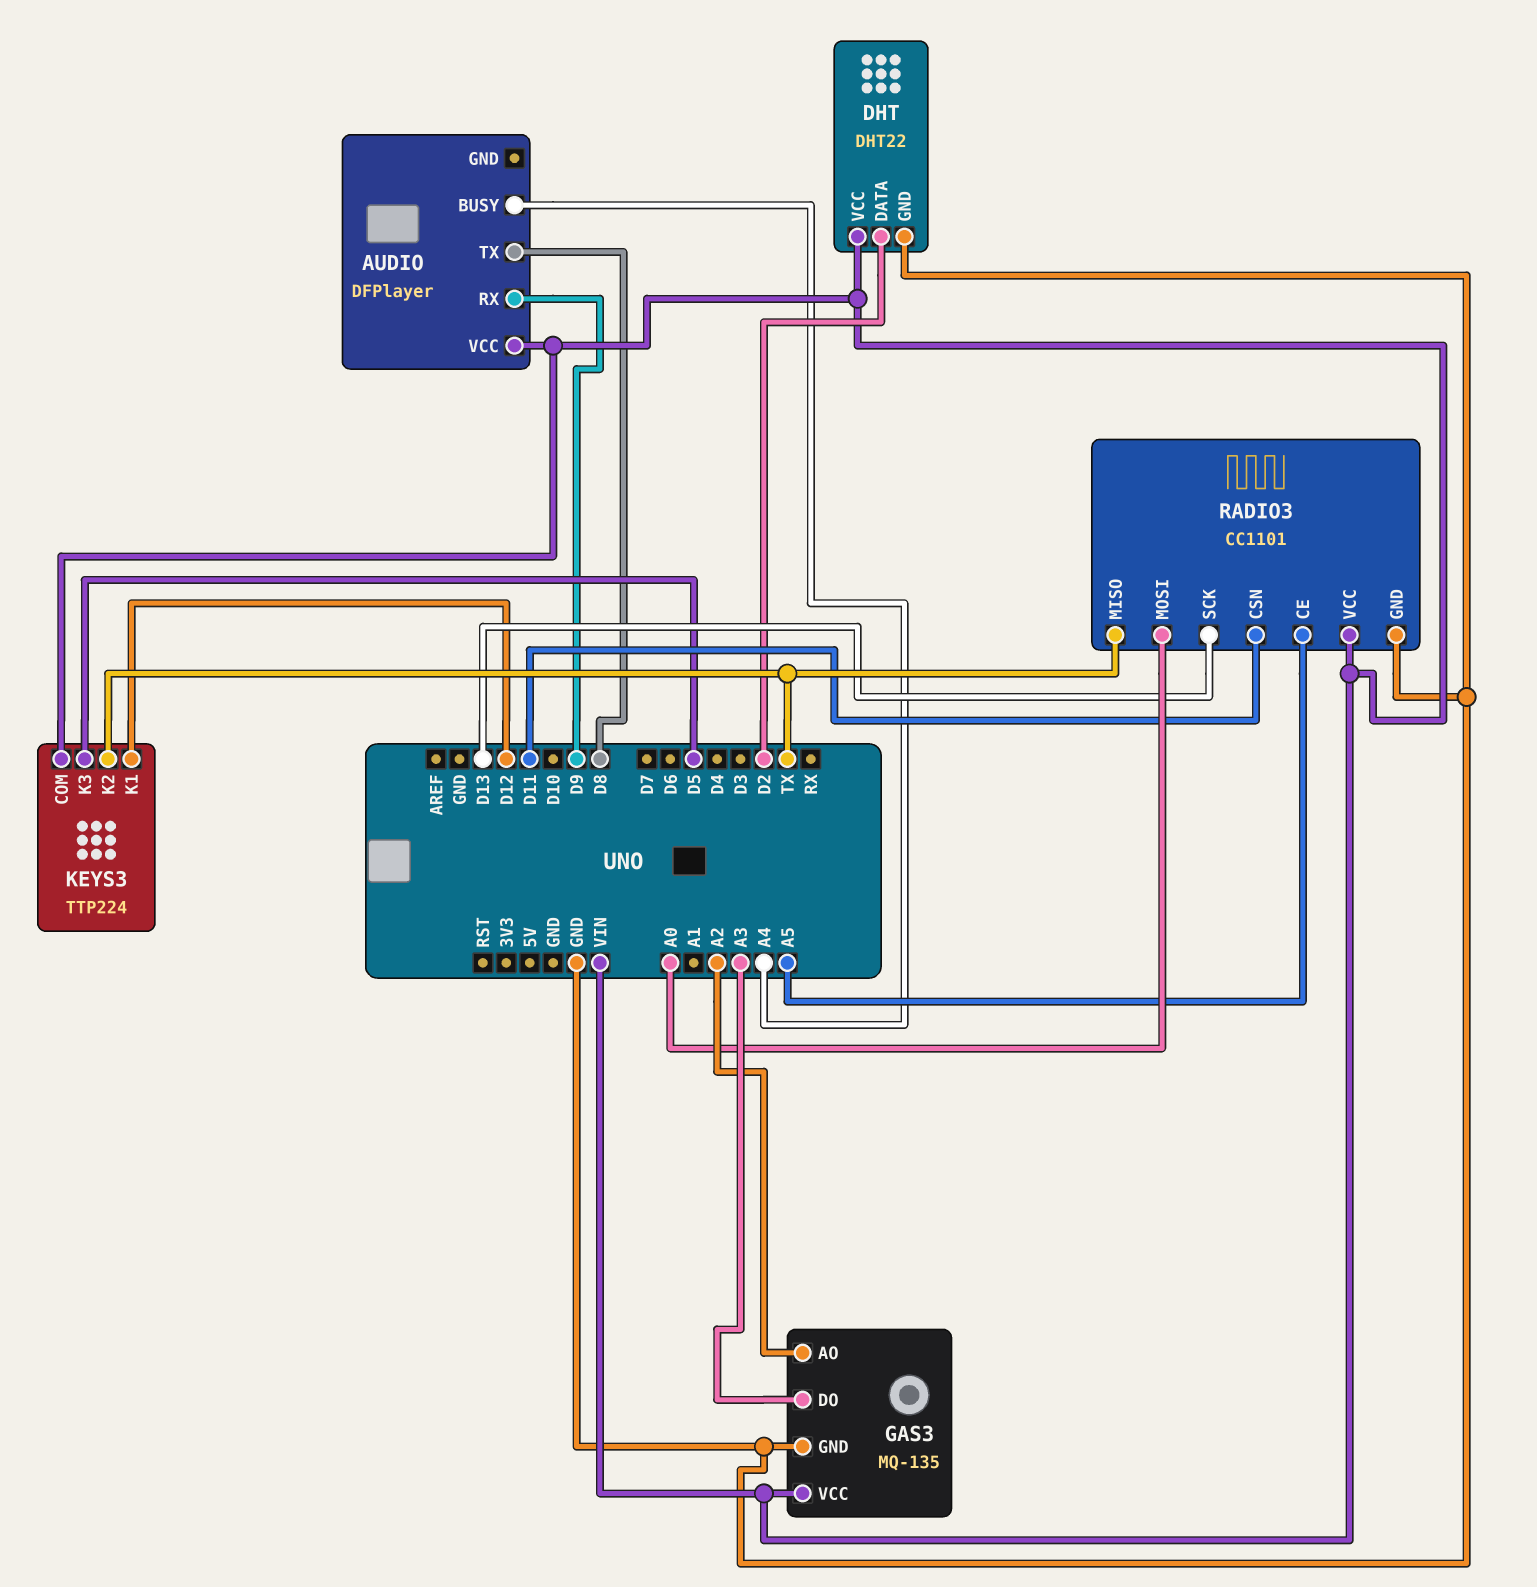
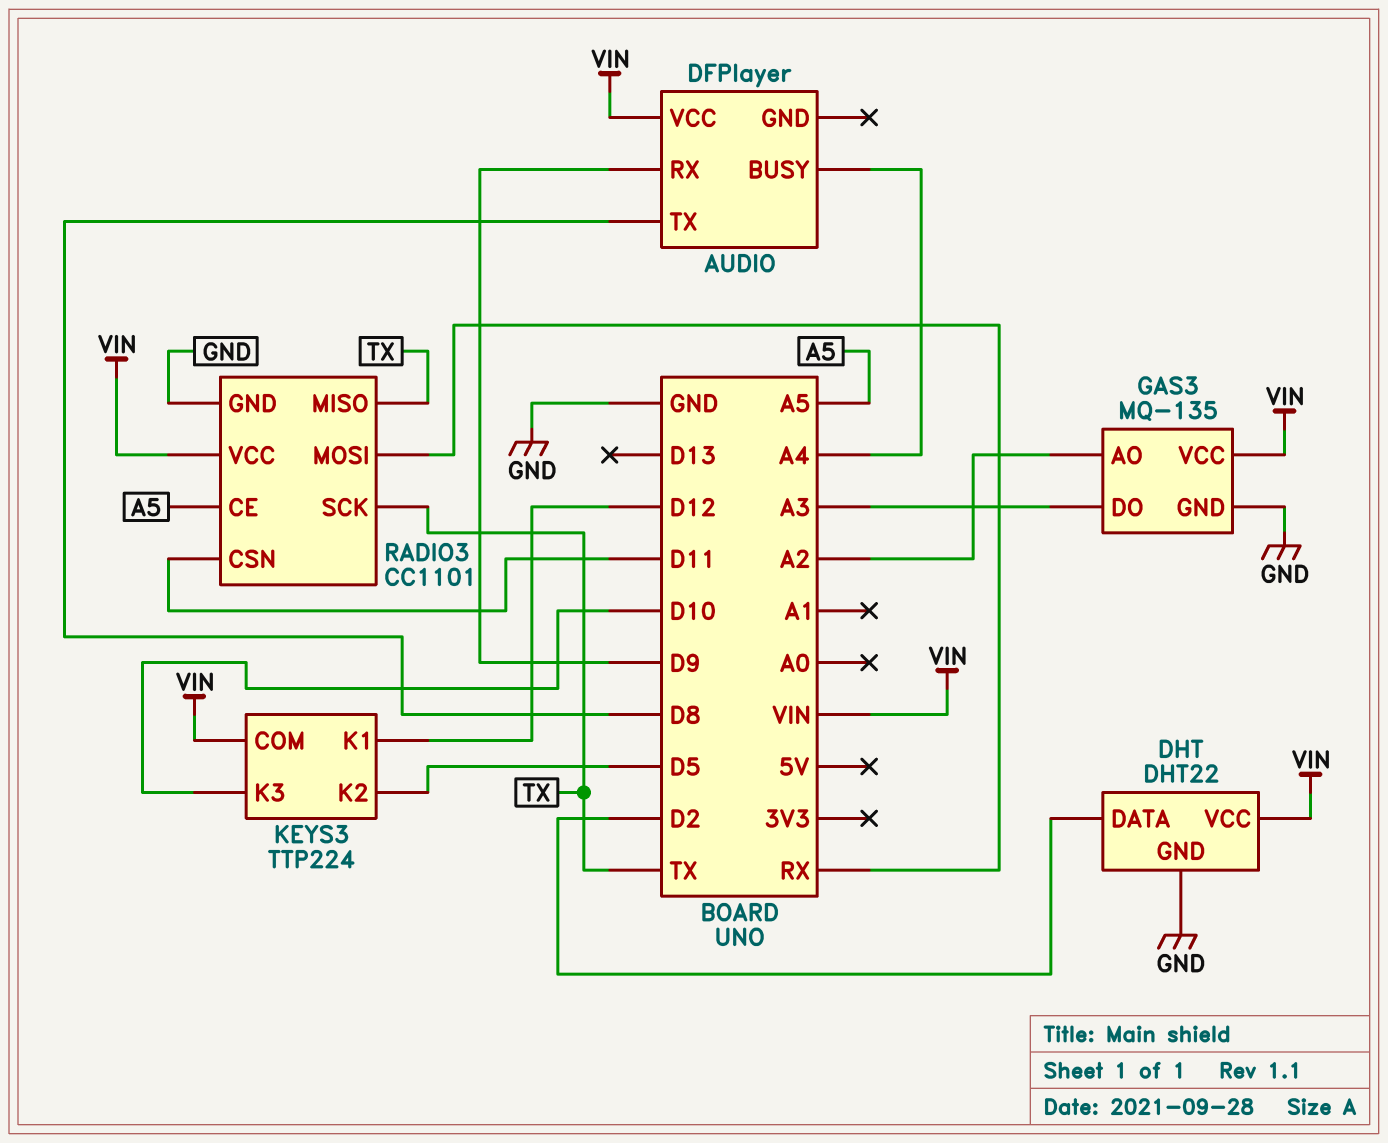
KEYS3 pin K2: TX -> D5
KEYS3 pin K3: D5 -> D10
RADIO3 pin MOSI: A0 -> RX
RADIO3 pin SCK: D13 -> TX

